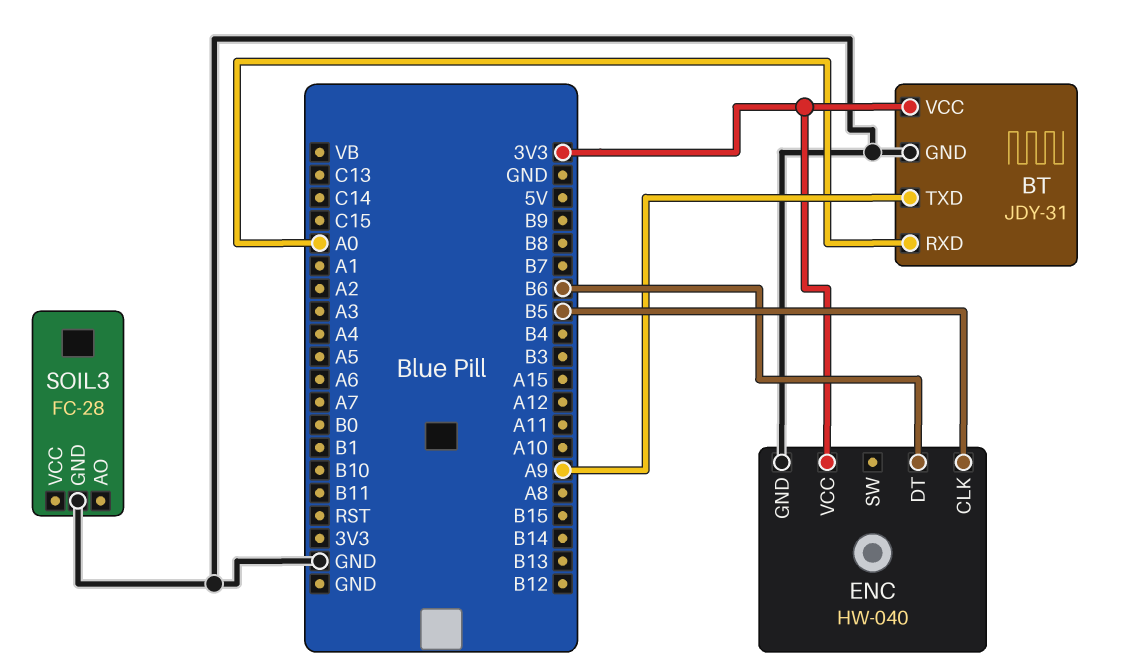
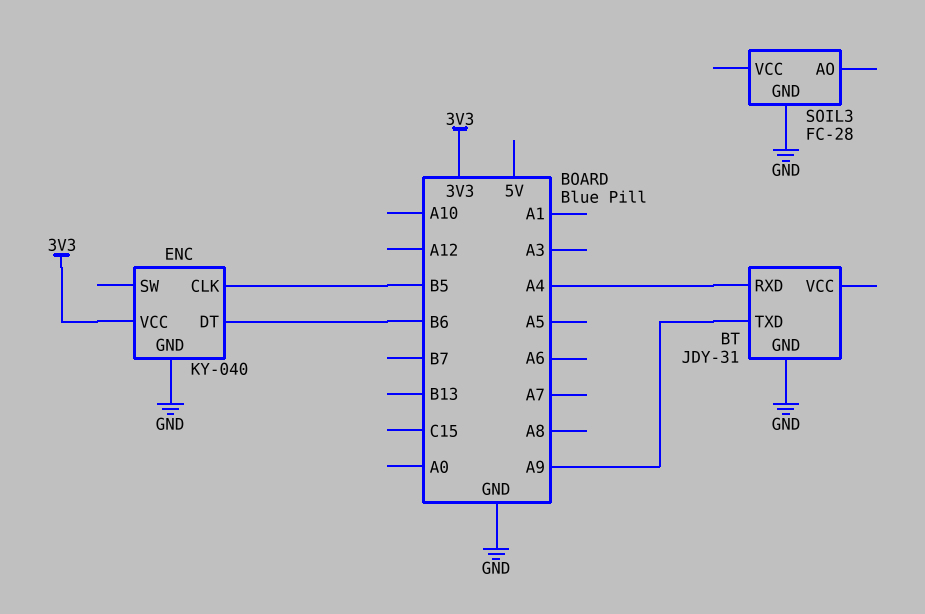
BT pin RXD: A0 -> A4
BT pin VCC: 3V3 -> none
ENC: HW-040 -> KY-040

